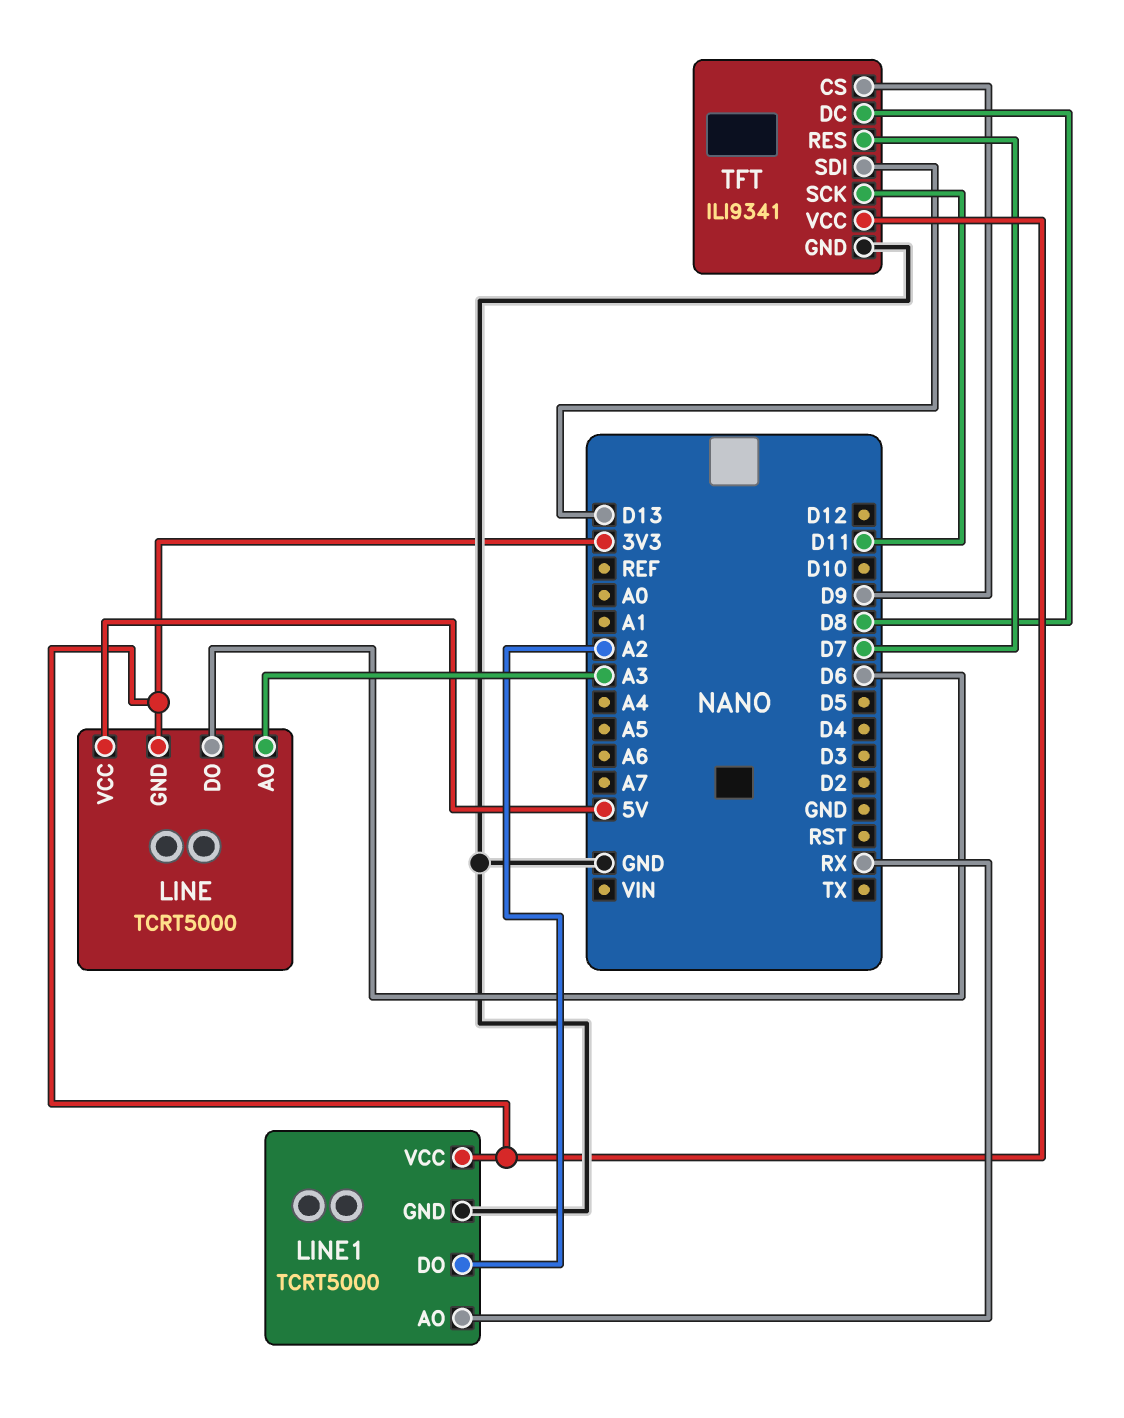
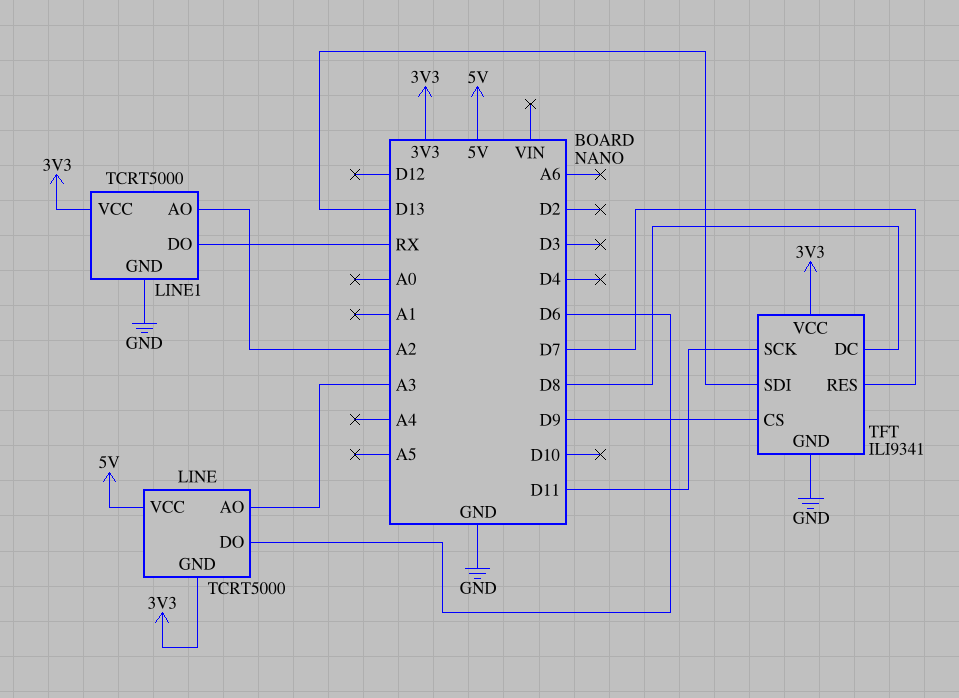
LINE1 pin AO: RX -> A2
LINE1 pin DO: A2 -> RX

